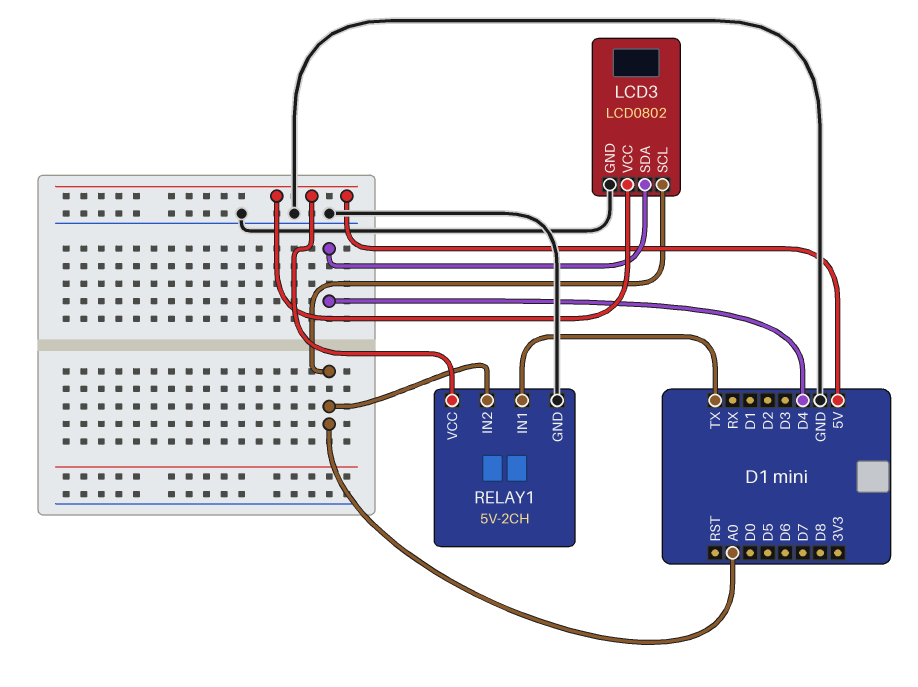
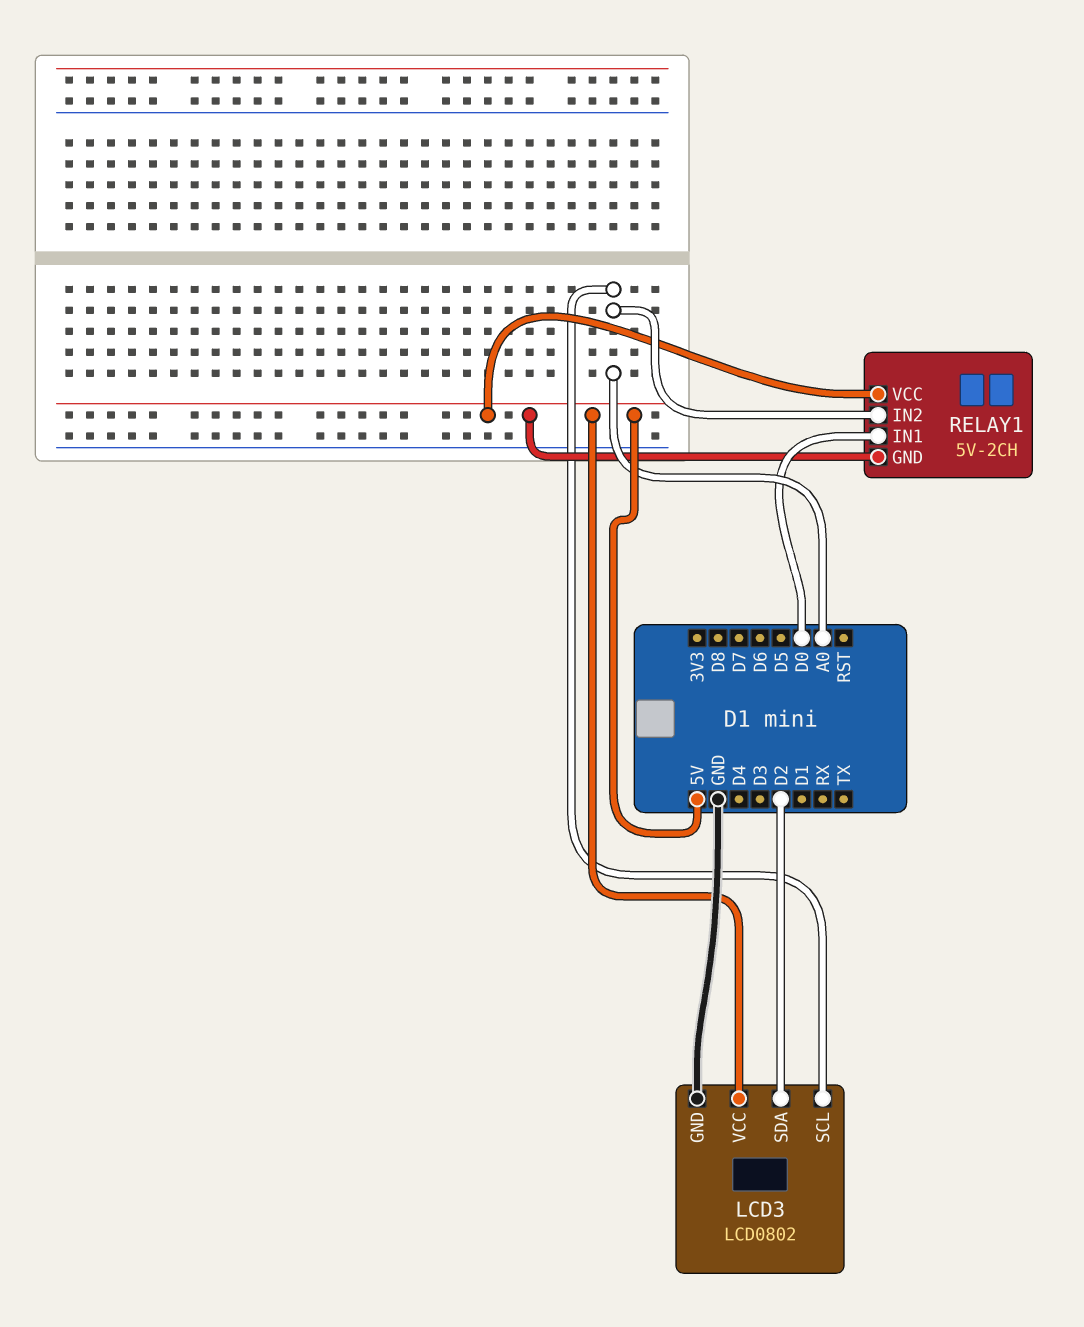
LCD3 pin SDA: D4 -> D2
RELAY1 pin GND: GND -> 5V
RELAY1 pin IN1: TX -> D0

